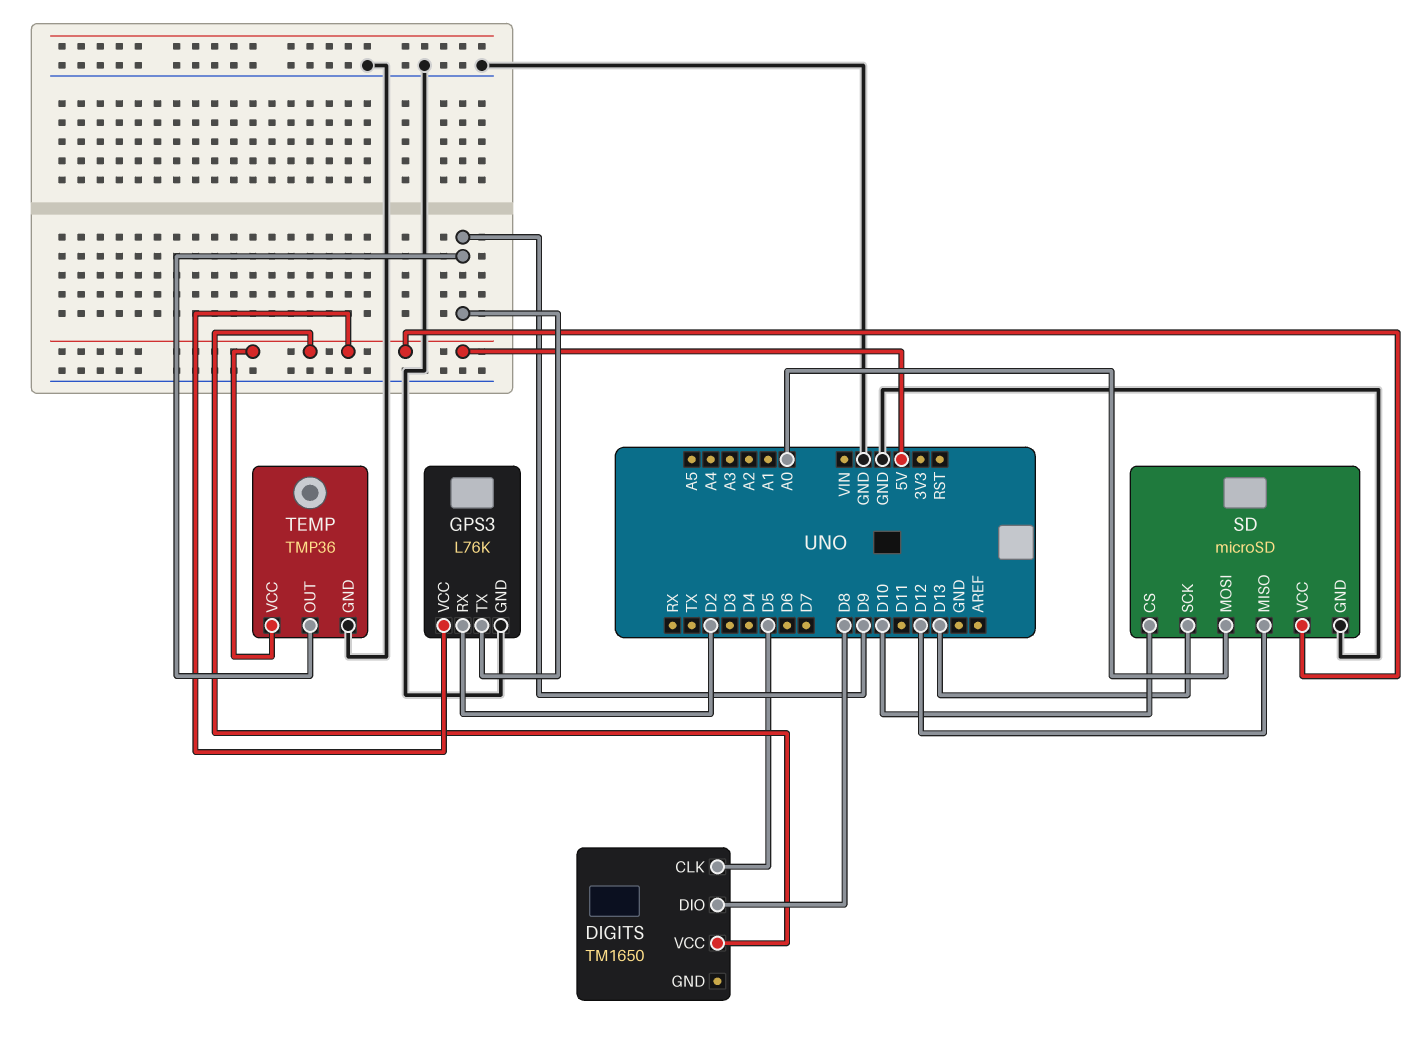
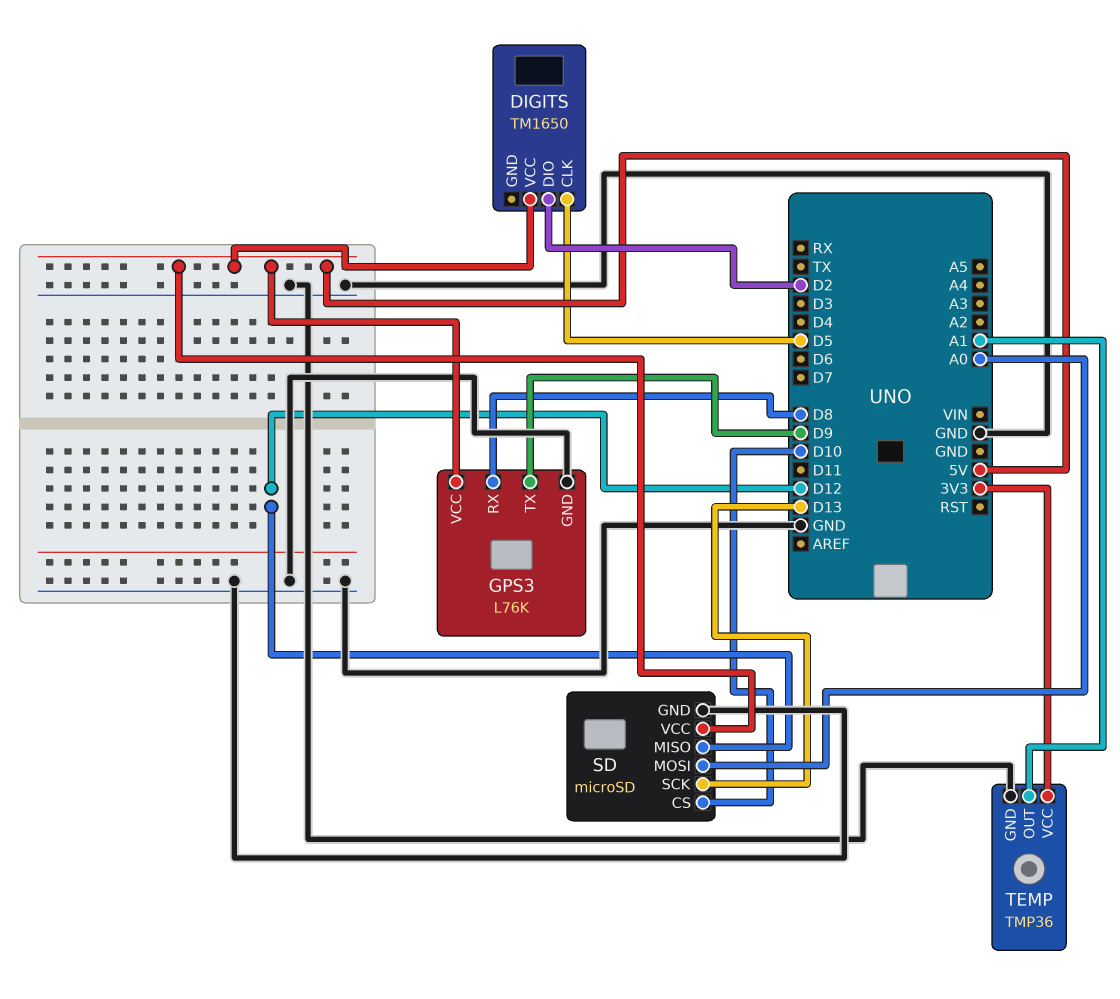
DIGITS pin DIO: D8 -> D2
GPS3 pin RX: D2 -> D8
TEMP pin OUT: D9 -> A1
TEMP pin VCC: 5V -> 3V3

